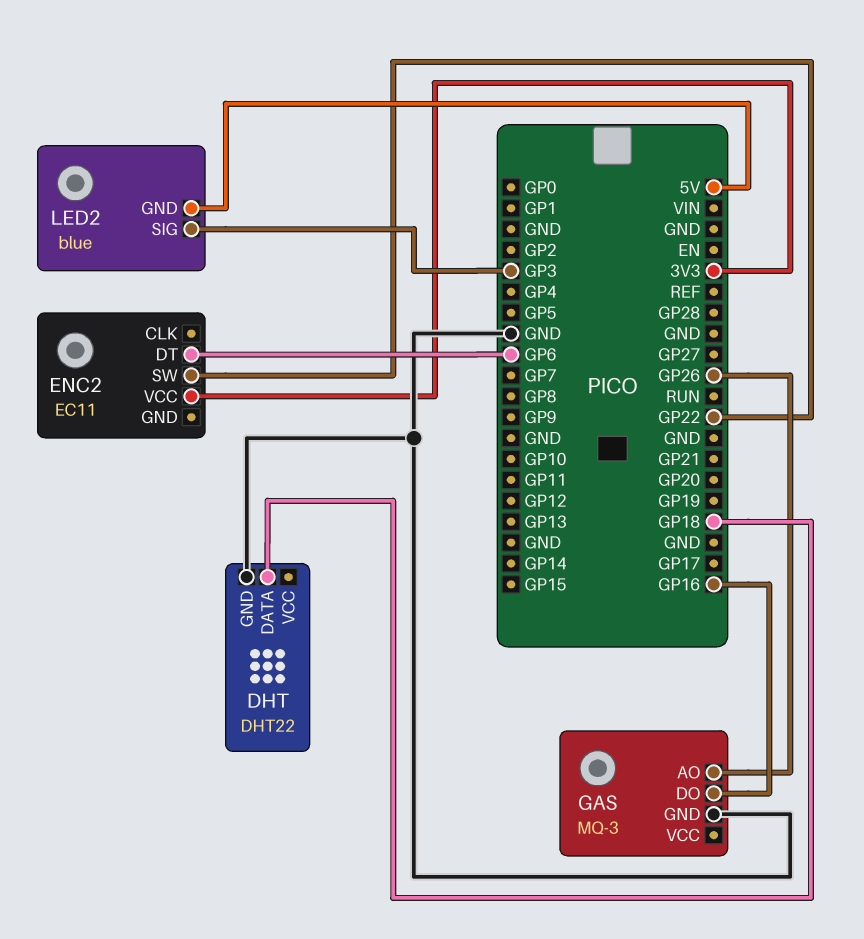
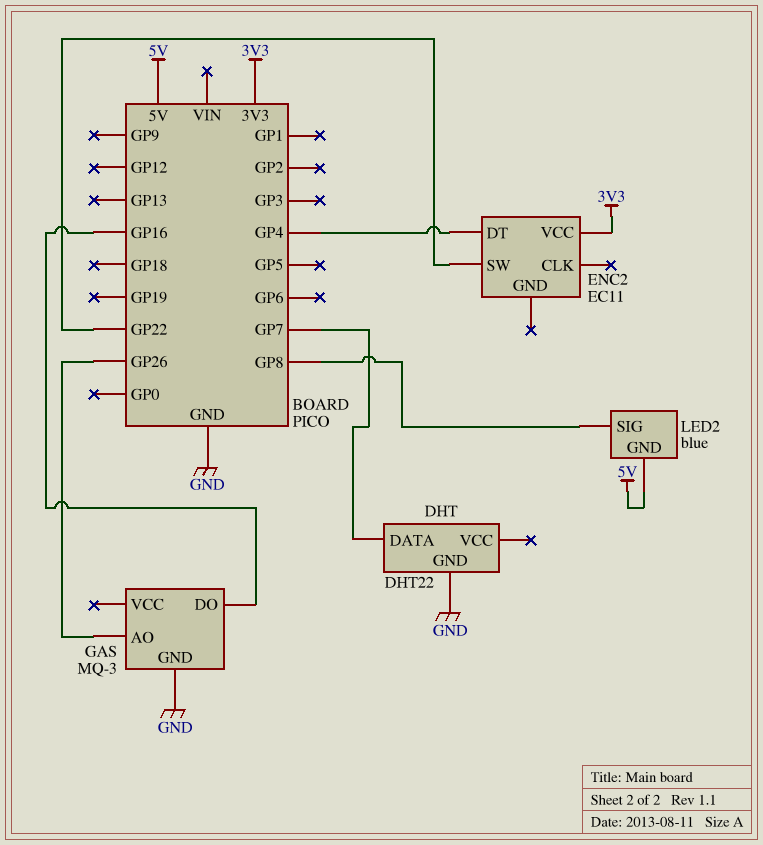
DHT pin DATA: GP18 -> GP7
ENC2 pin DT: GP6 -> GP4
LED2 pin SIG: GP3 -> GP8

